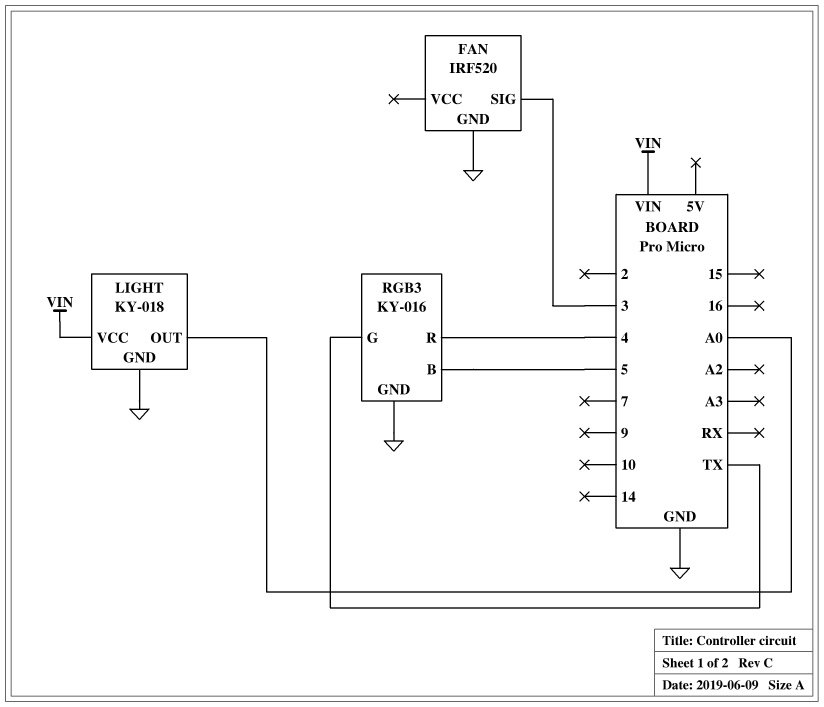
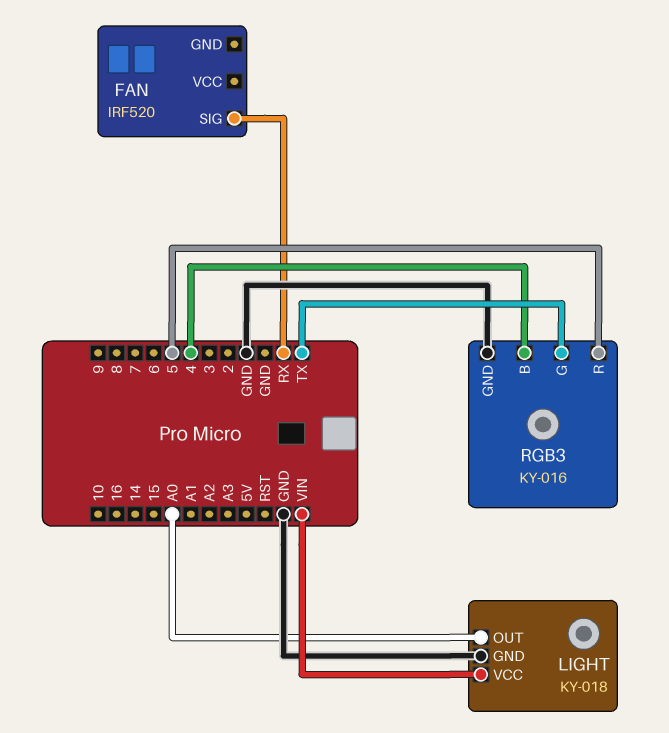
FAN pin GND: GND -> none
FAN pin SIG: 3 -> RX
RGB3 pin B: 5 -> 4
RGB3 pin R: 4 -> 5

